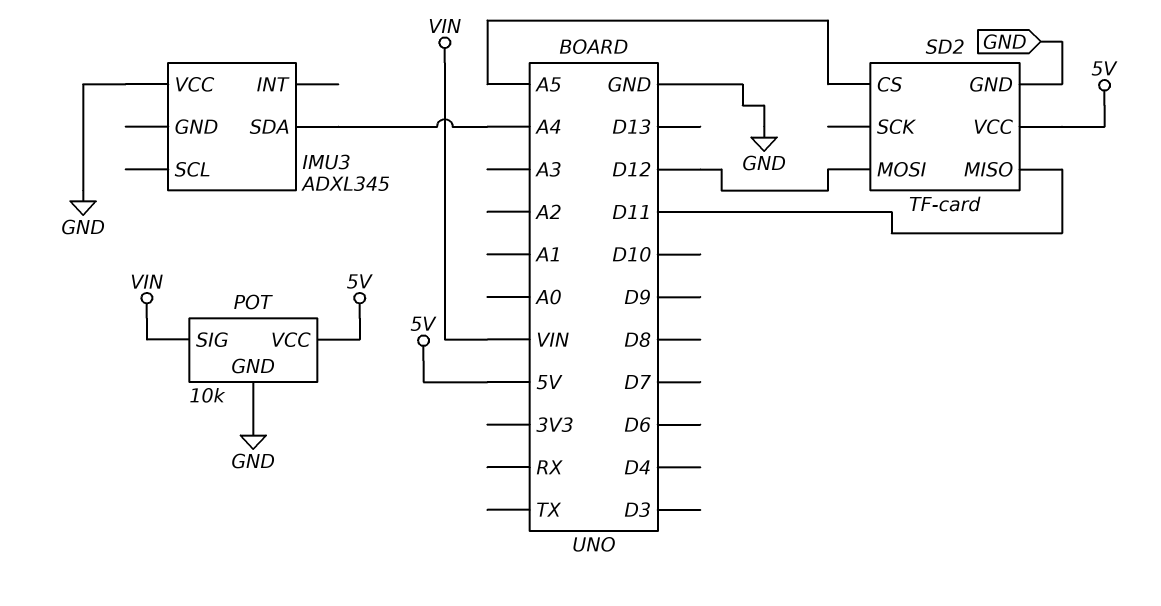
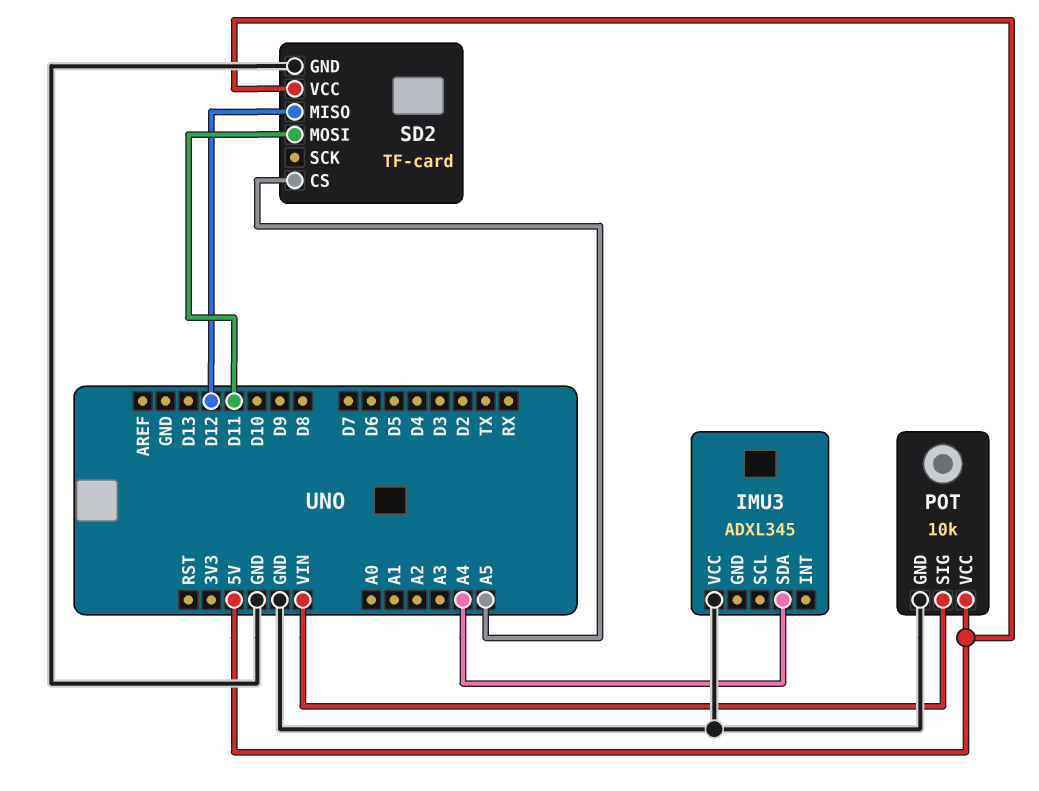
SD2 pin MISO: D11 -> D12
SD2 pin MOSI: D12 -> D11

